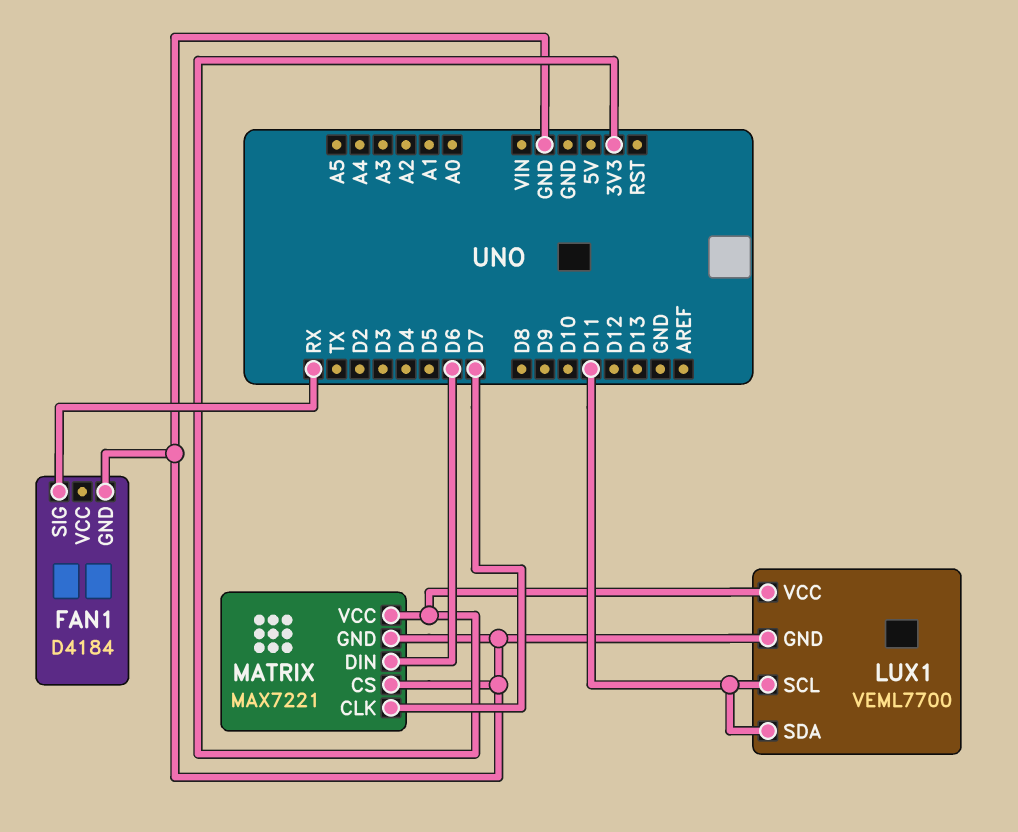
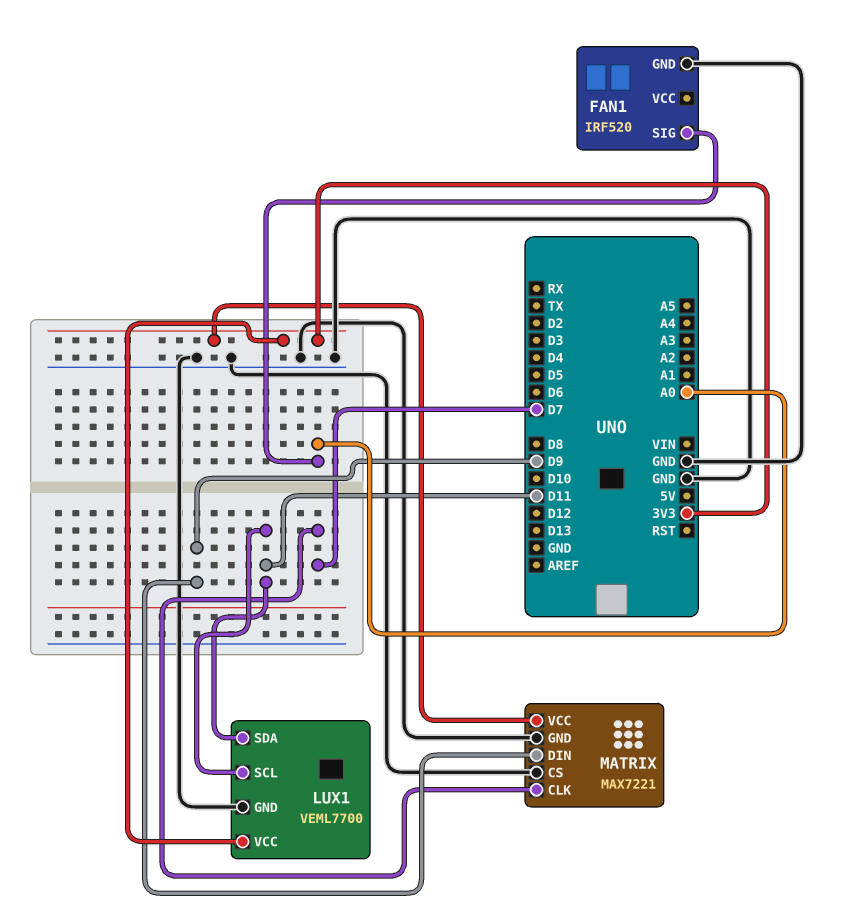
FAN1: D4184 -> IRF520
FAN1 pin SIG: RX -> A0
MATRIX pin DIN: D6 -> D9

